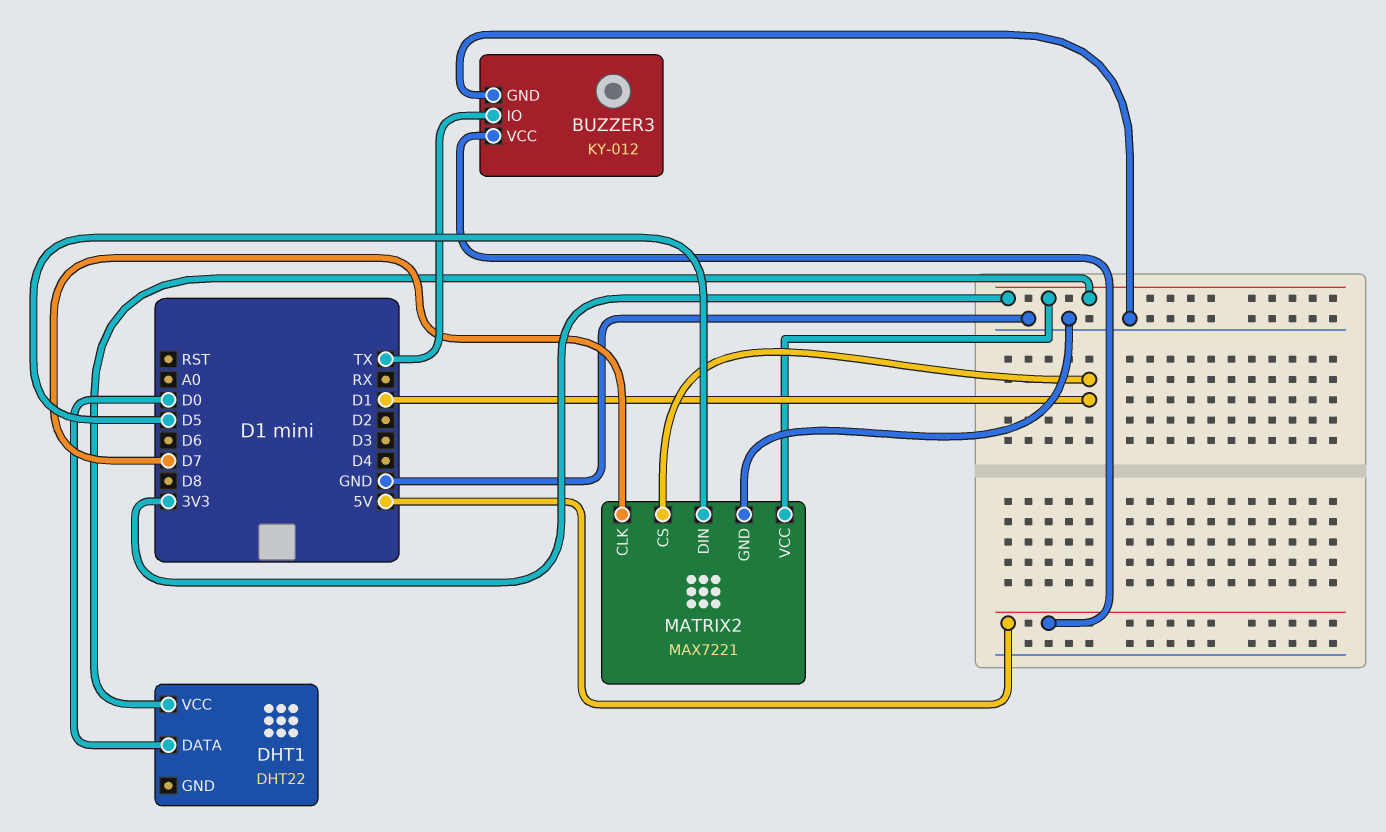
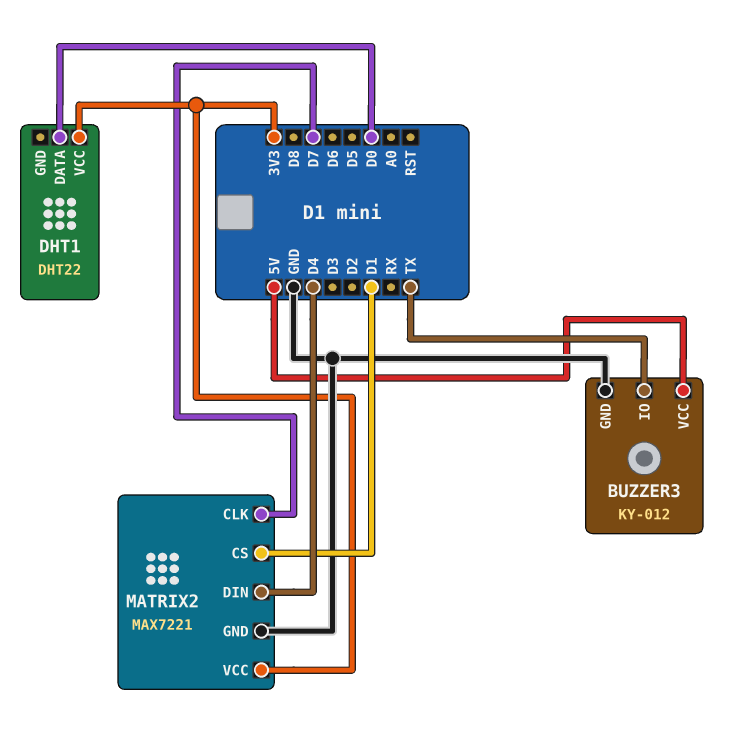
MATRIX2 pin DIN: D5 -> D4

